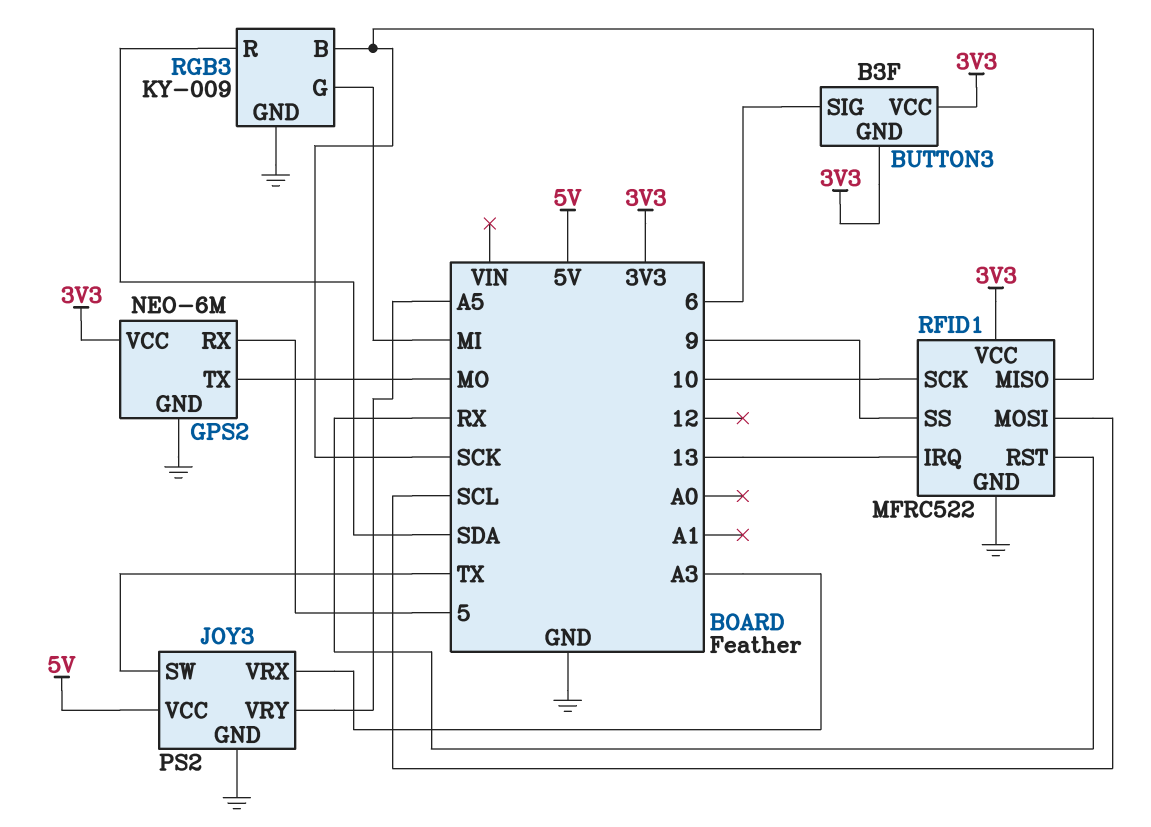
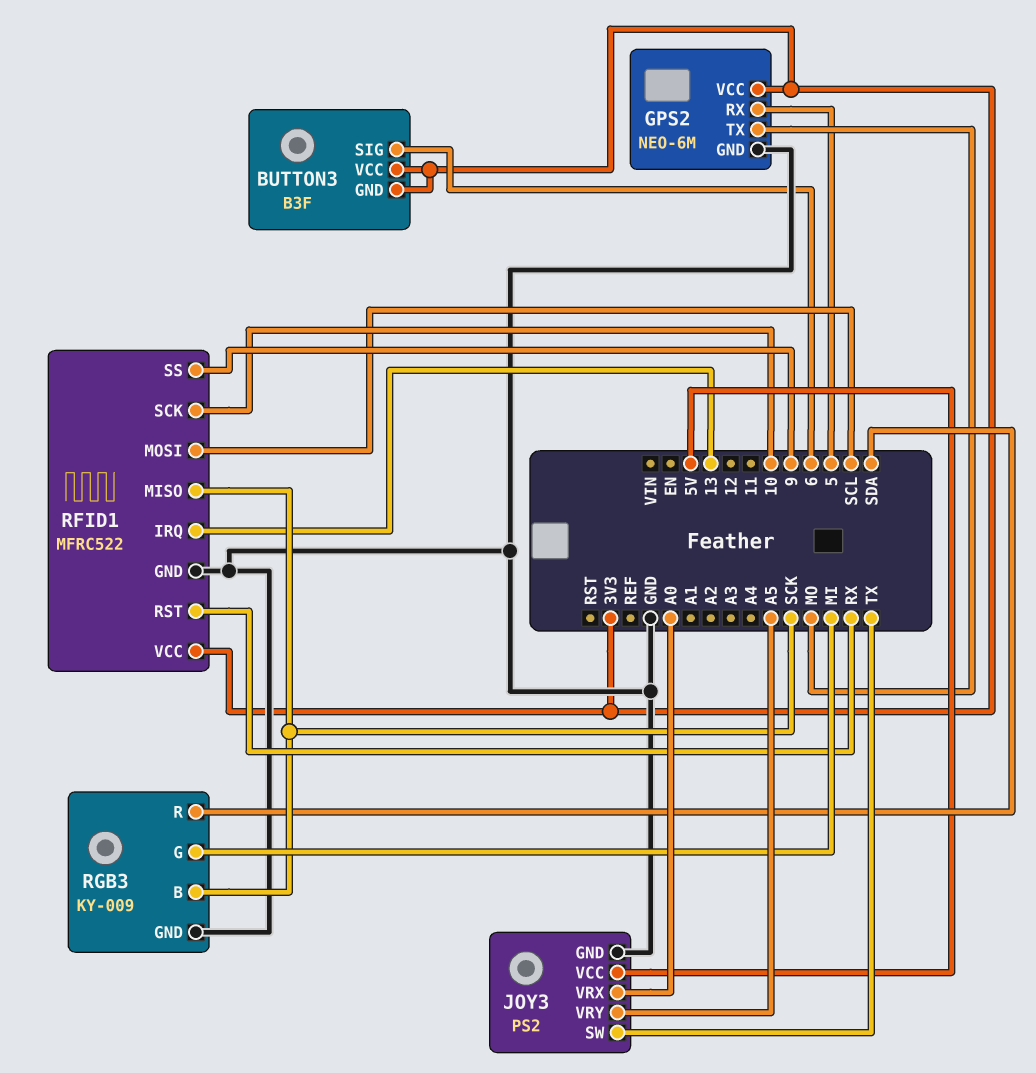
JOY3 pin VRX: A3 -> A0

